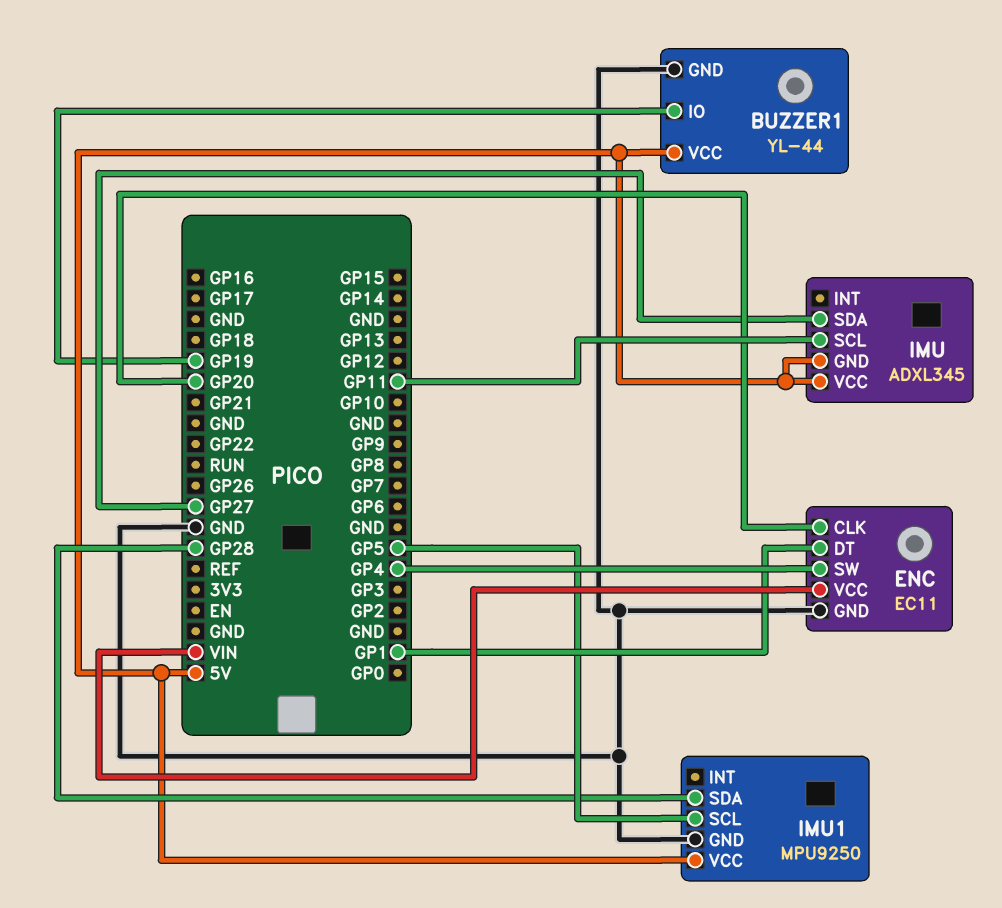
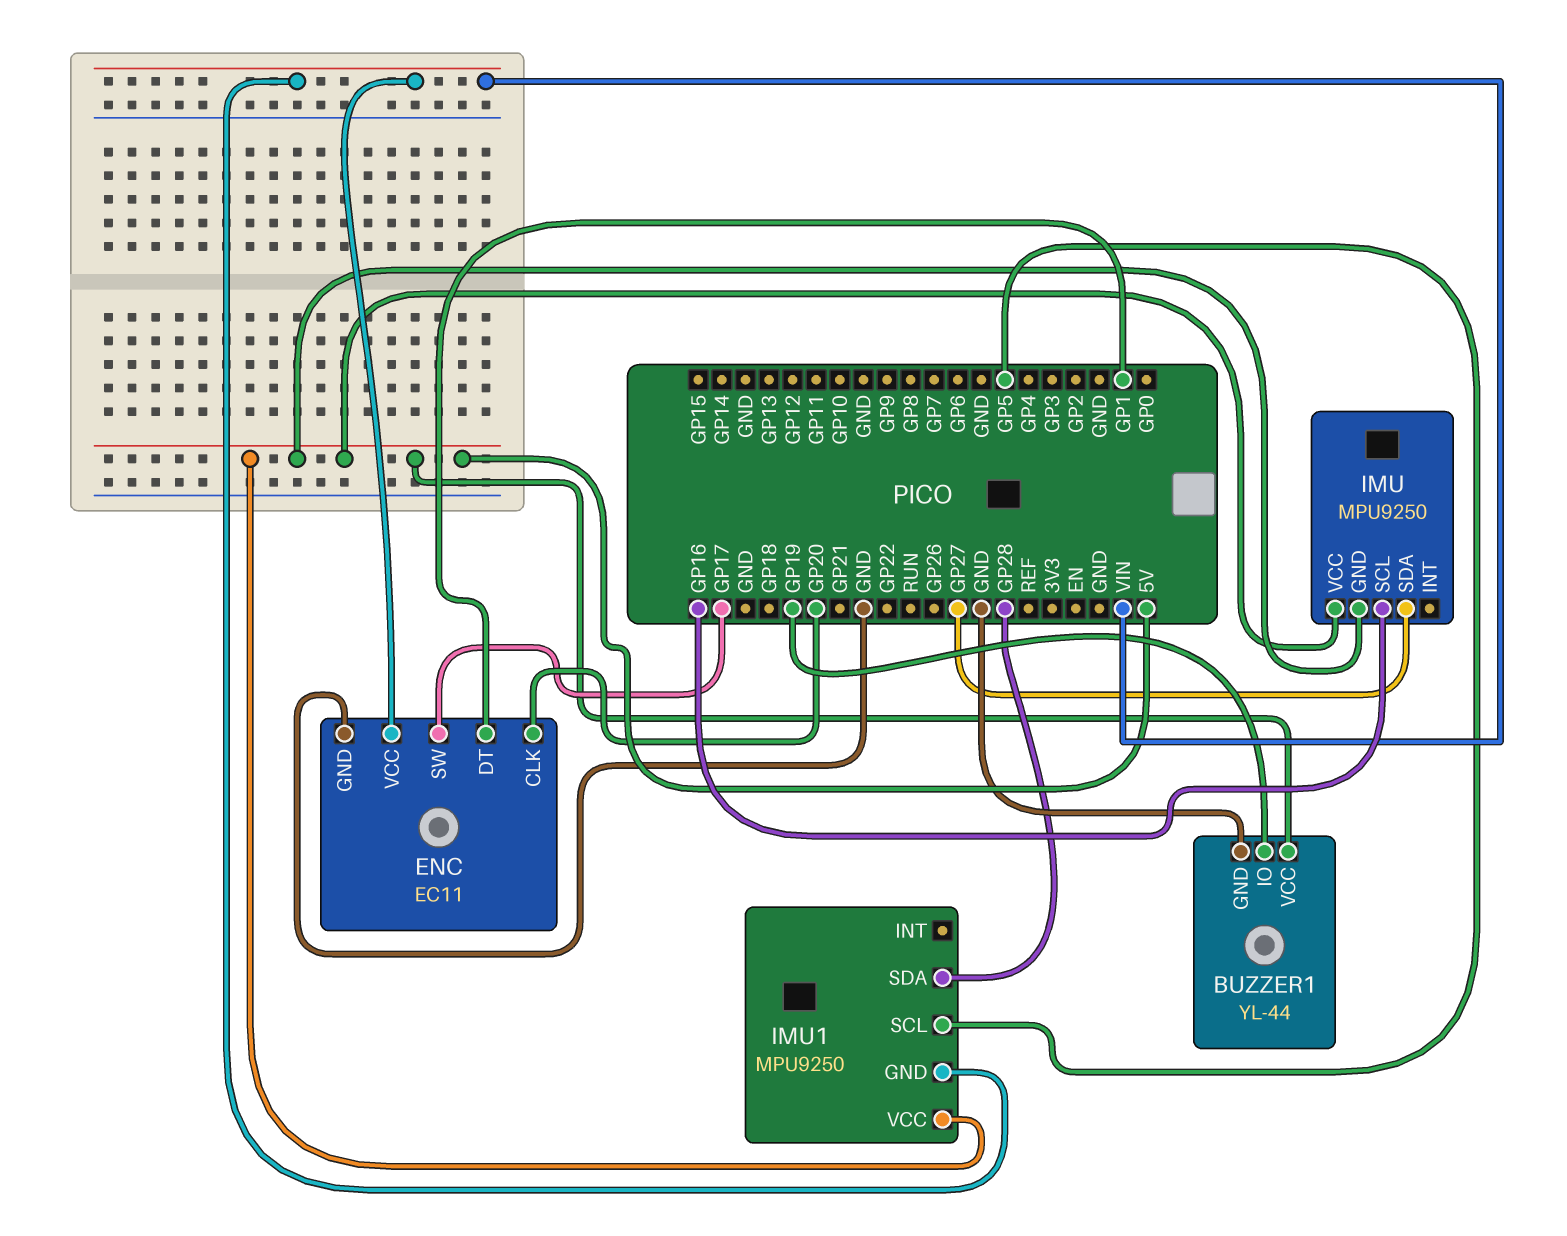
ENC pin SW: GP4 -> GP17
IMU: ADXL345 -> MPU9250
IMU pin SCL: GP11 -> GP16
IMU1 pin GND: GND -> VIN

